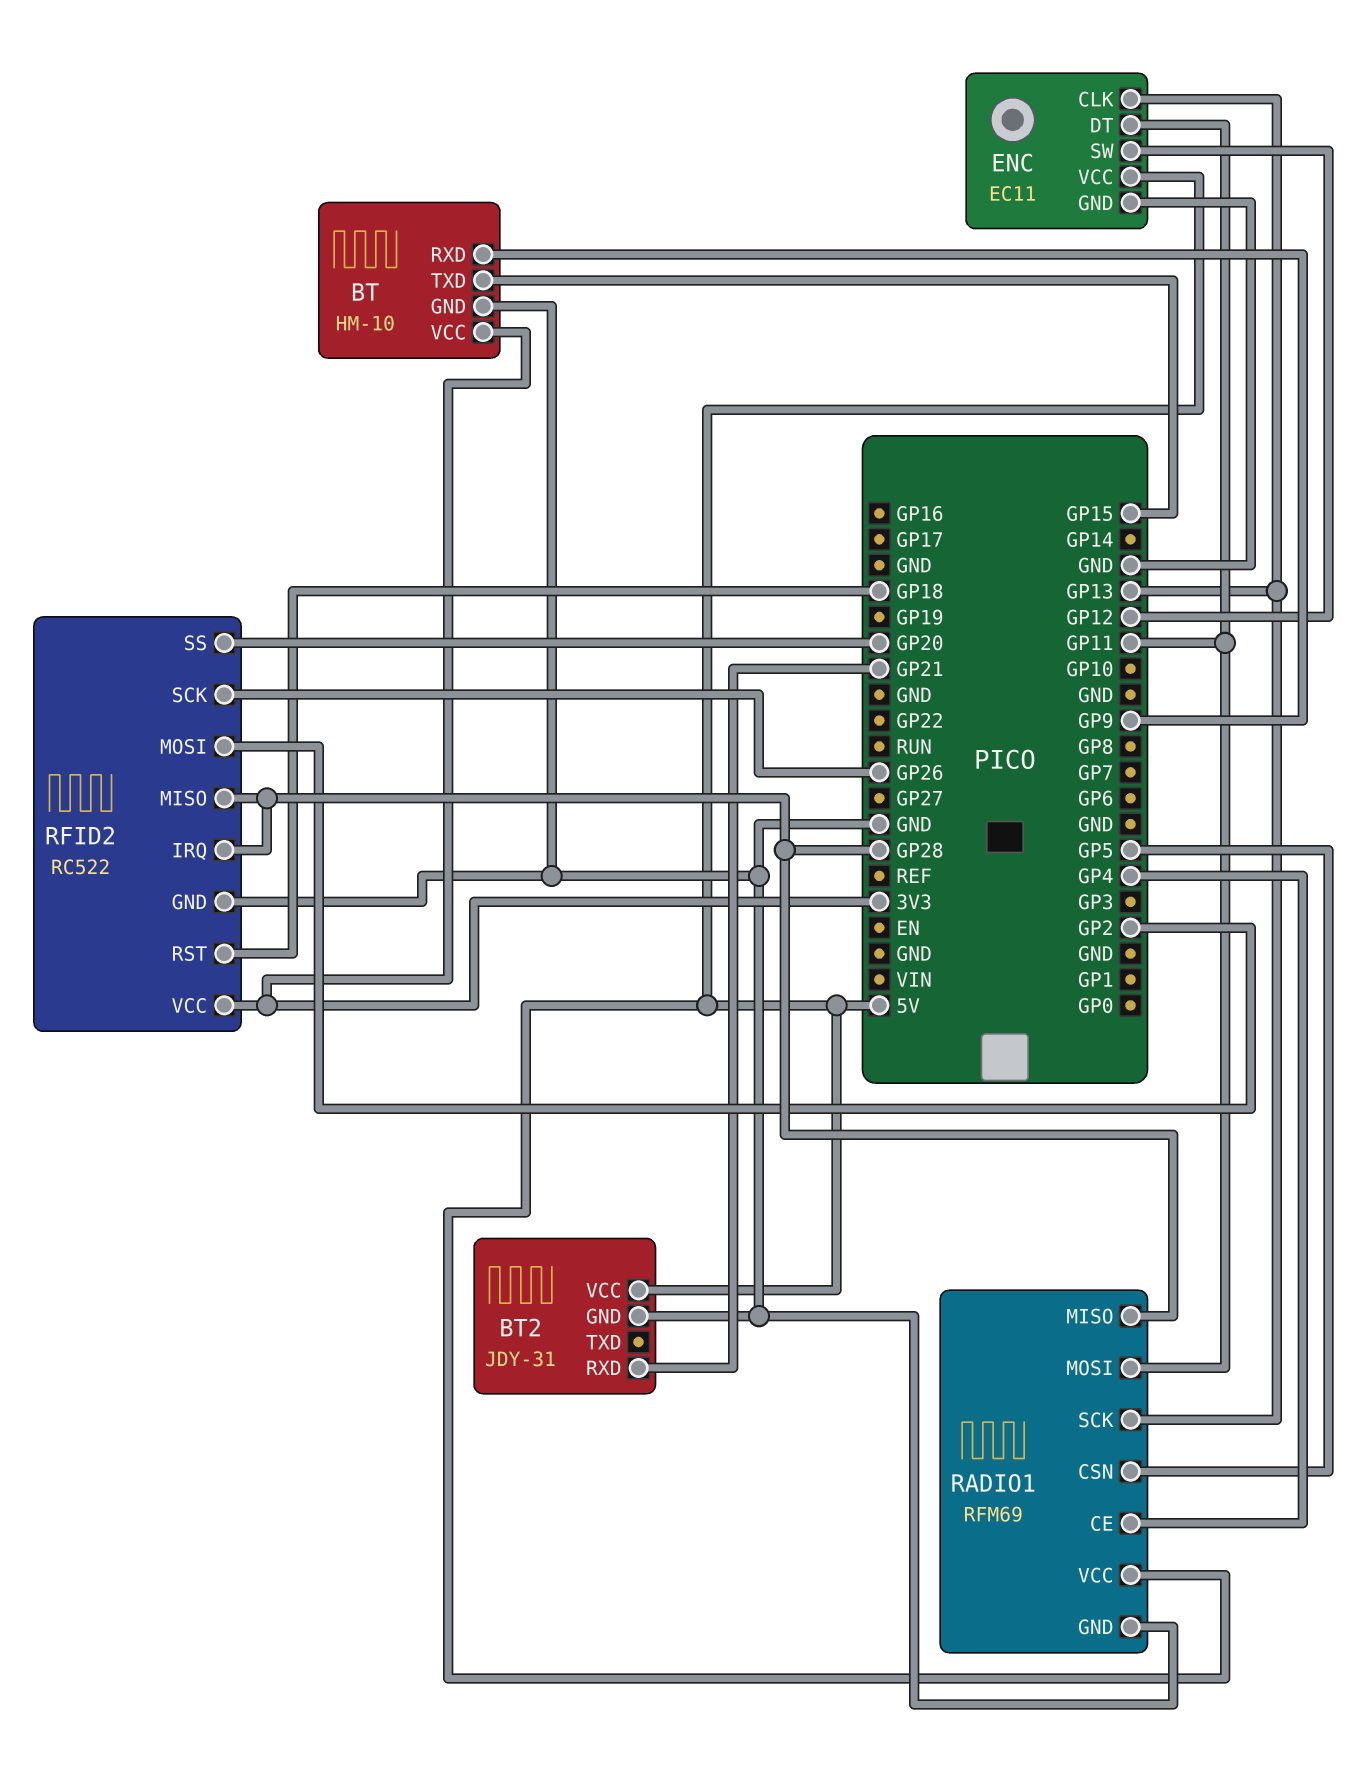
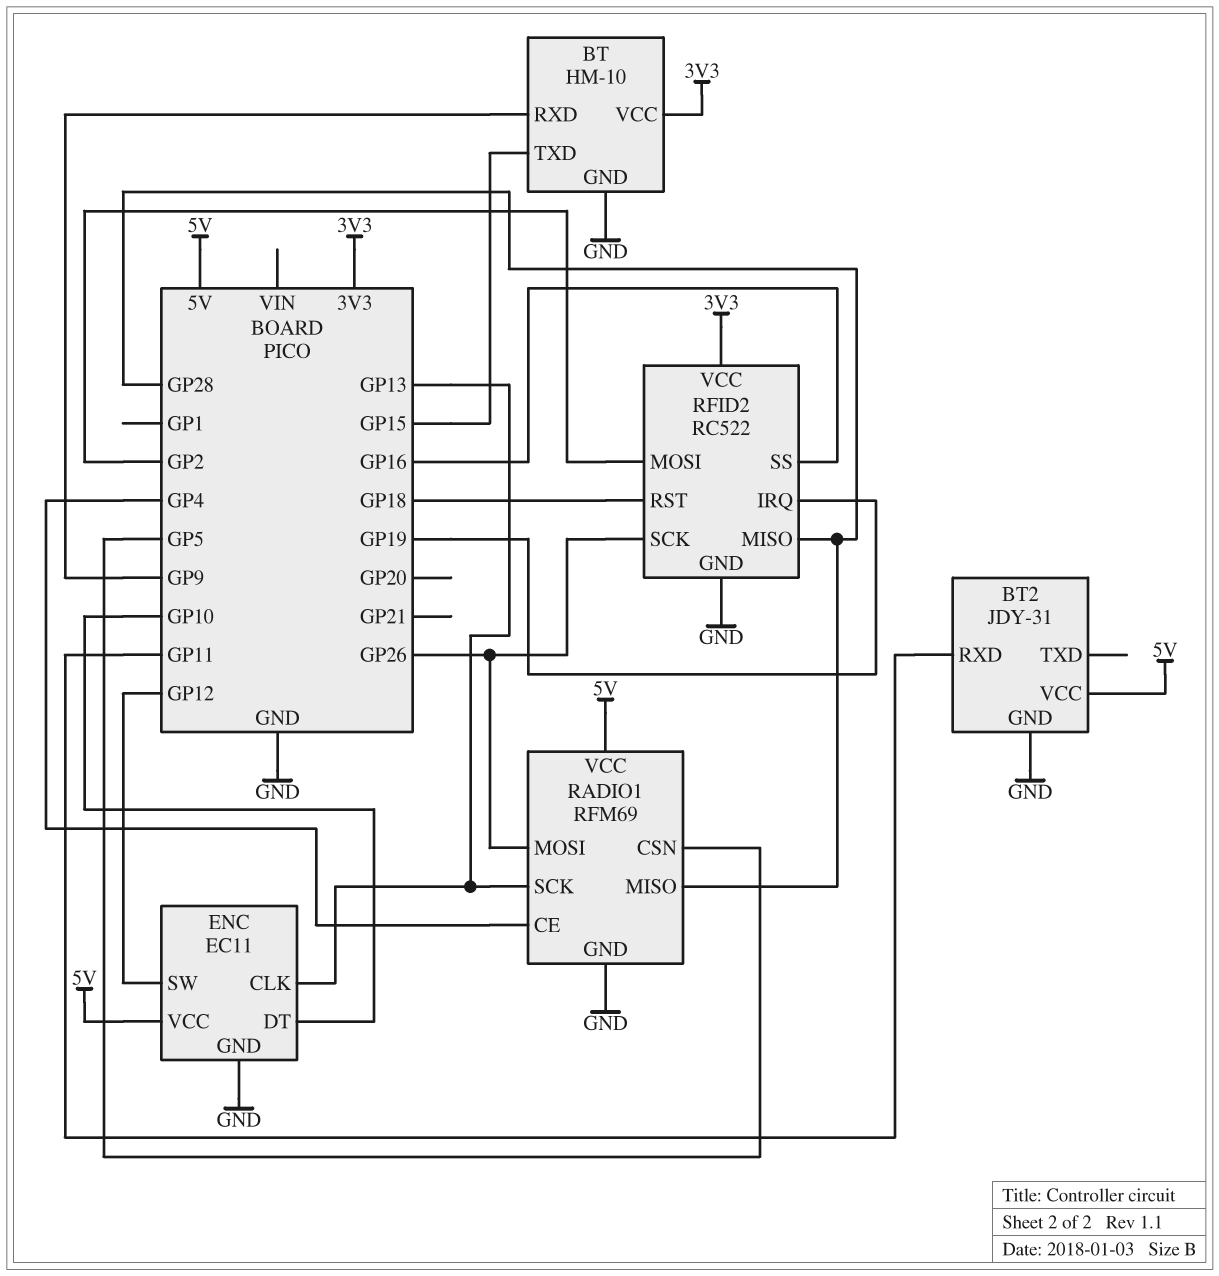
BT2 pin RXD: GP21 -> GP11
ENC pin DT: GP11 -> GP10
RADIO1 pin MOSI: GP11 -> GP26
RFID2 pin IRQ: GP28 -> GP19
RFID2 pin SS: GP20 -> GP16

